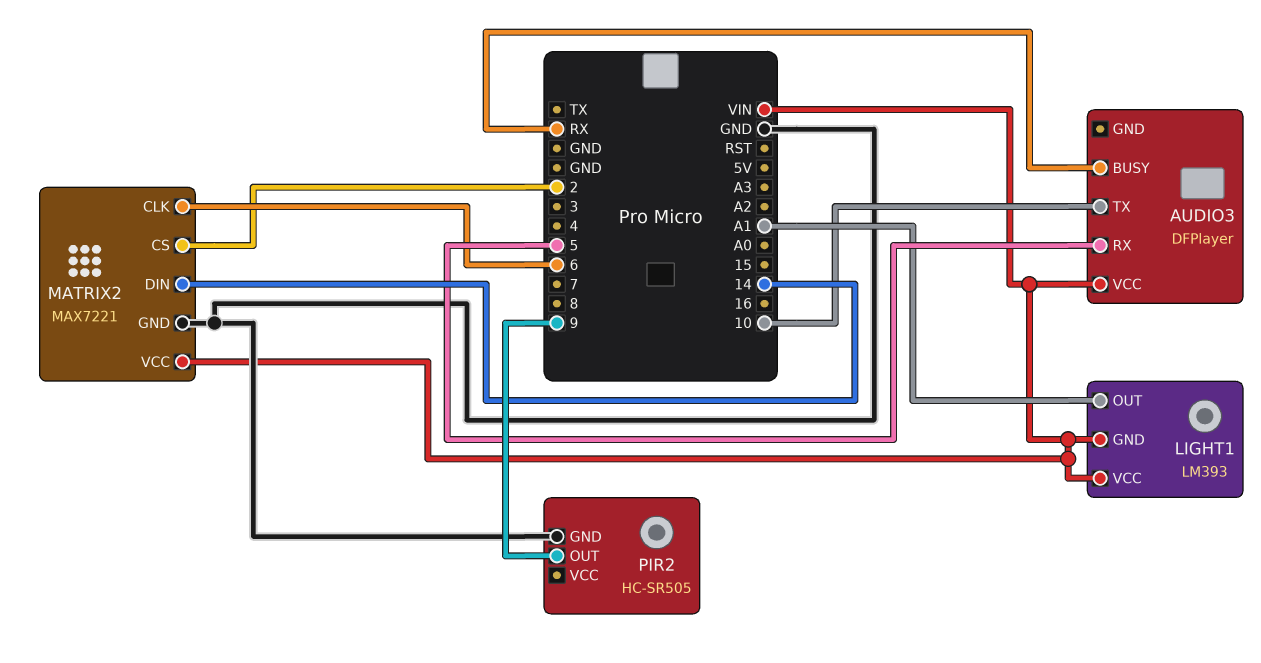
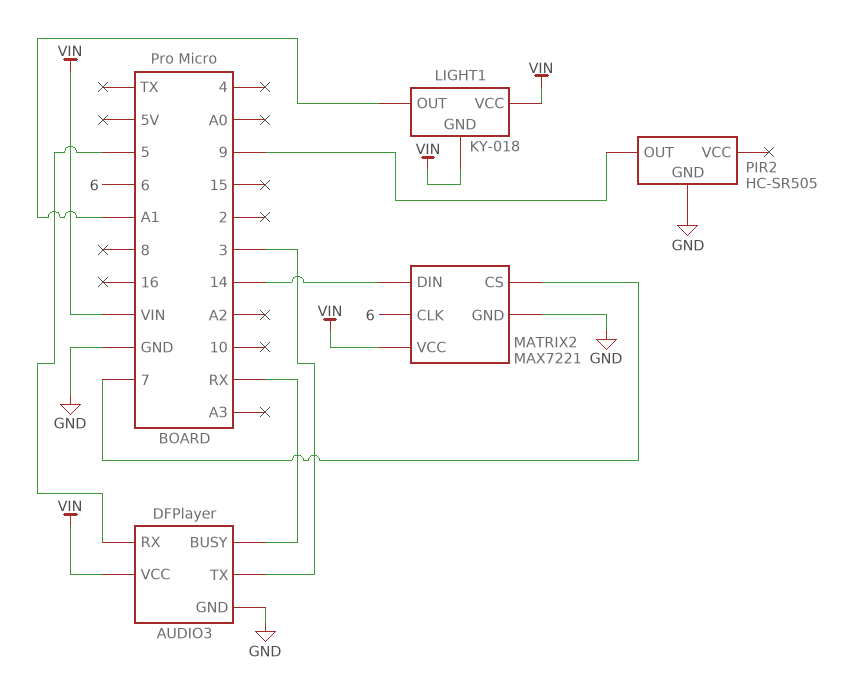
AUDIO3 pin GND: none -> GND
AUDIO3 pin TX: 10 -> 3
LIGHT1: LM393 -> KY-018
MATRIX2 pin CS: 2 -> 7

